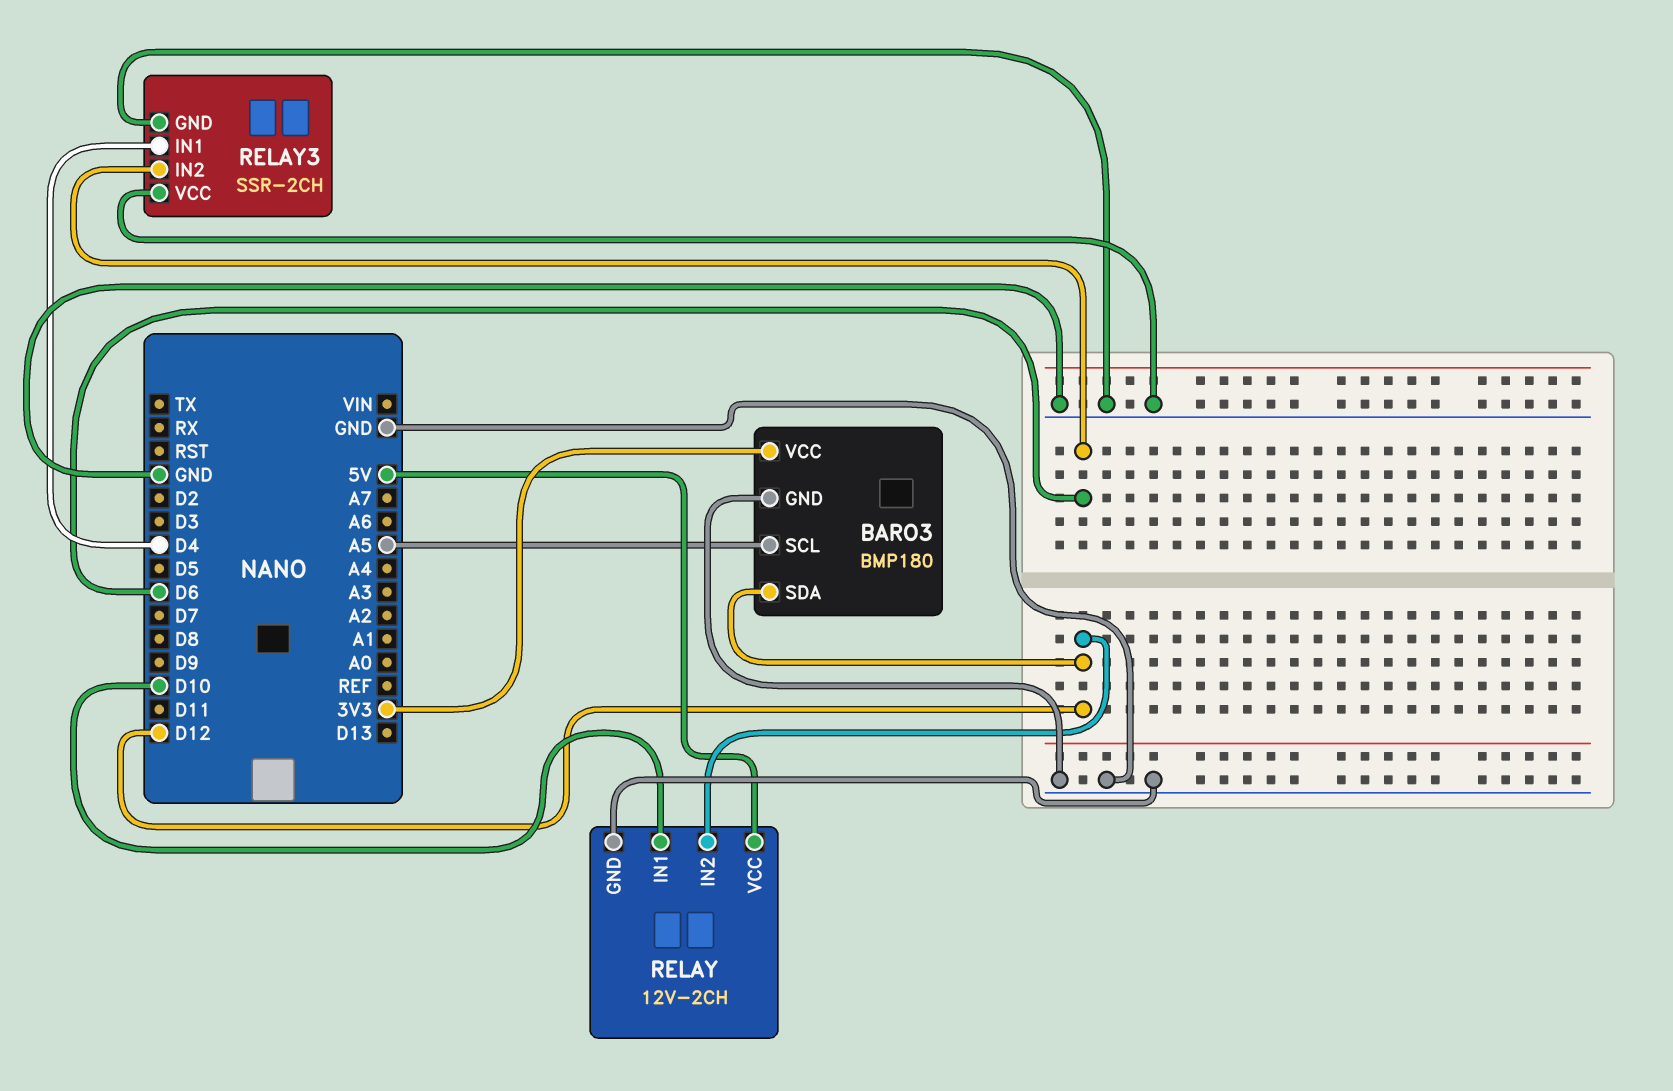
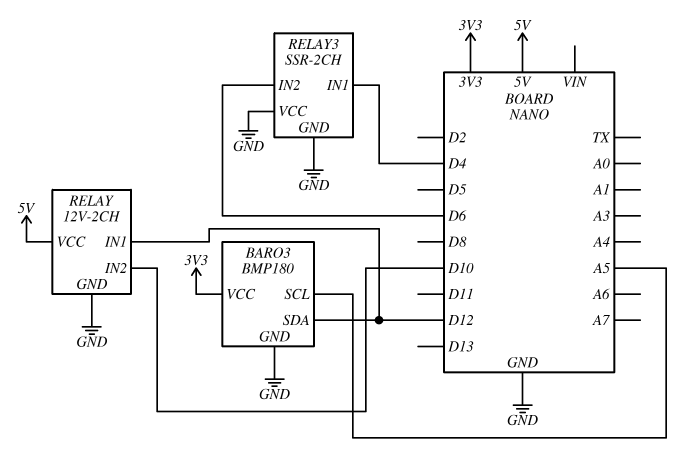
RELAY pin IN1: D10 -> D12
RELAY pin IN2: D12 -> D10

